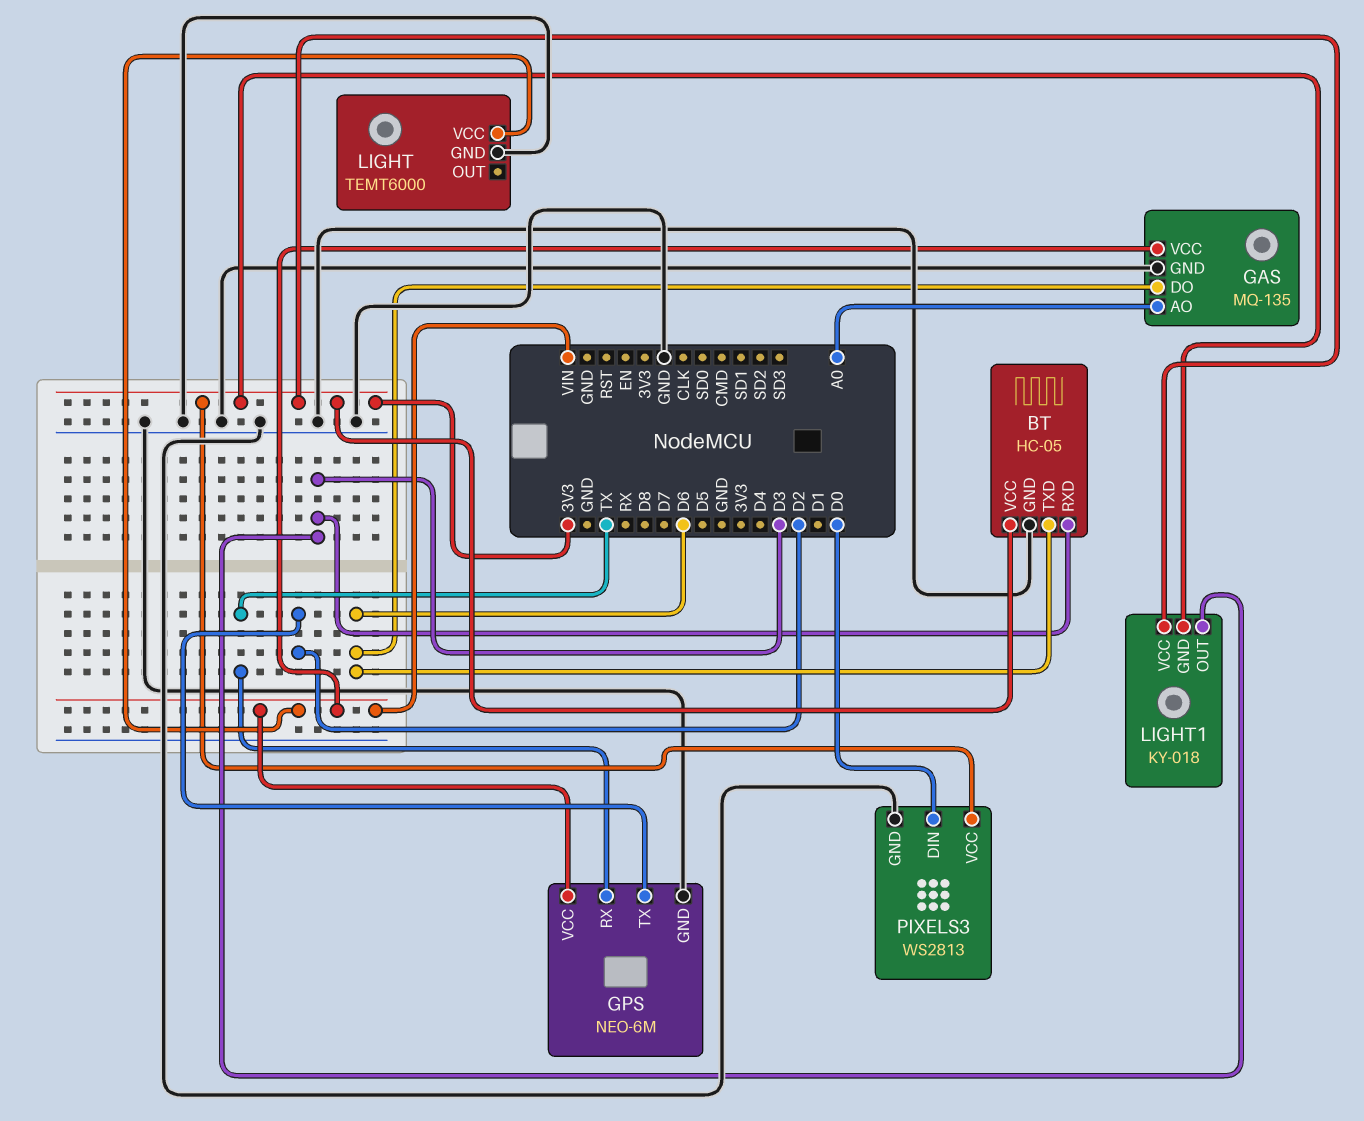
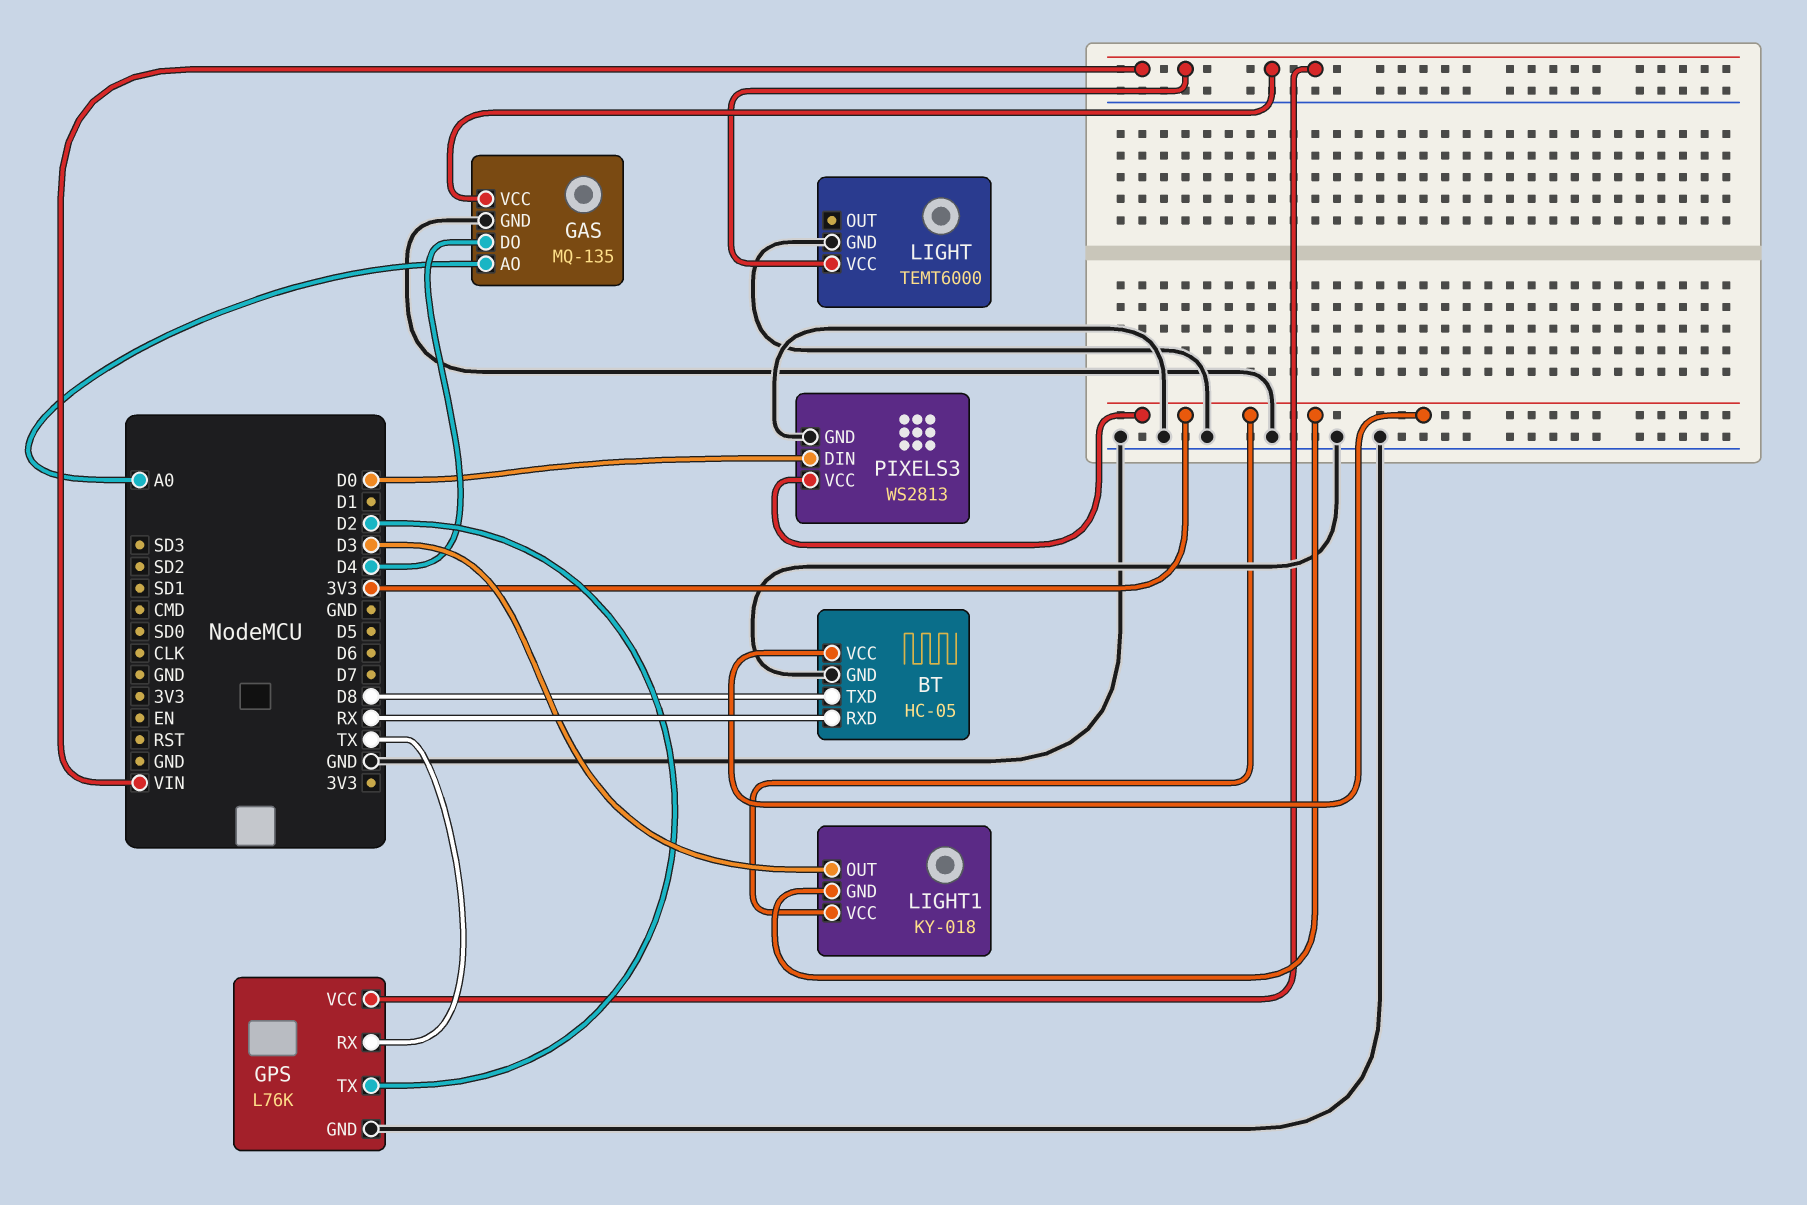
BT pin RXD: D3 -> RX
BT pin TXD: D6 -> D8
GAS pin DO: D6 -> D4
GPS: NEO-6M -> L76K

